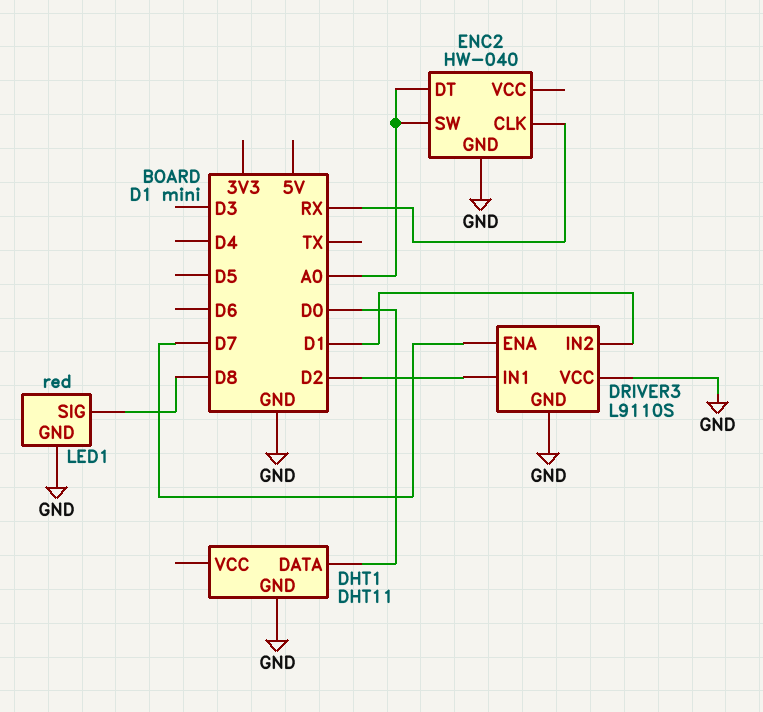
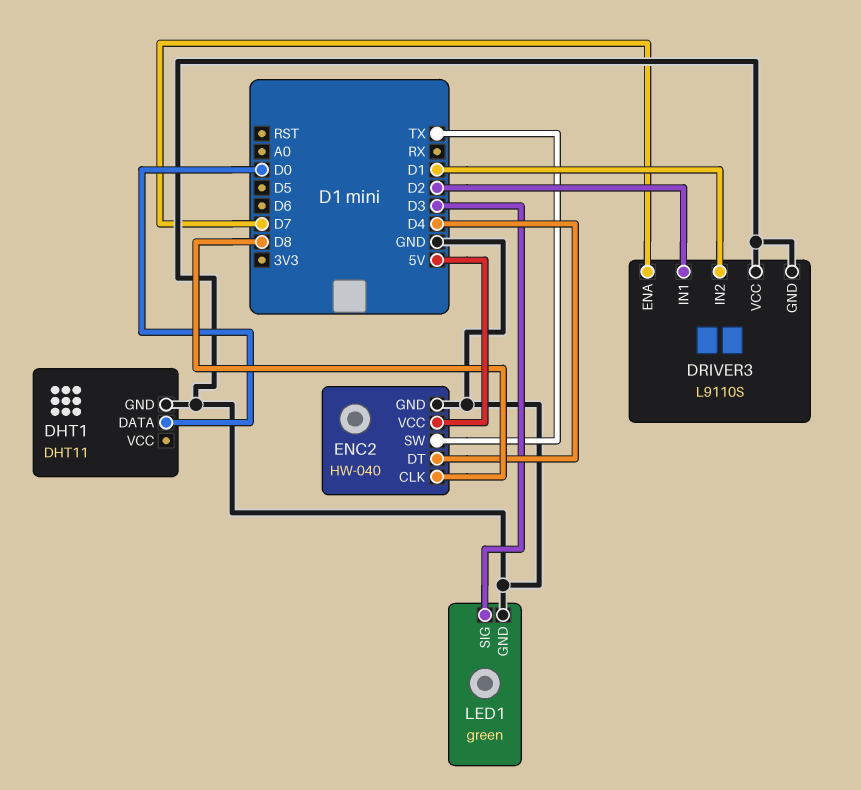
ENC2 pin CLK: RX -> D8
ENC2 pin DT: A0 -> D4
ENC2 pin SW: A0 -> TX
ENC2 pin VCC: none -> 5V
LED1: red -> green
LED1 pin SIG: D8 -> D3

